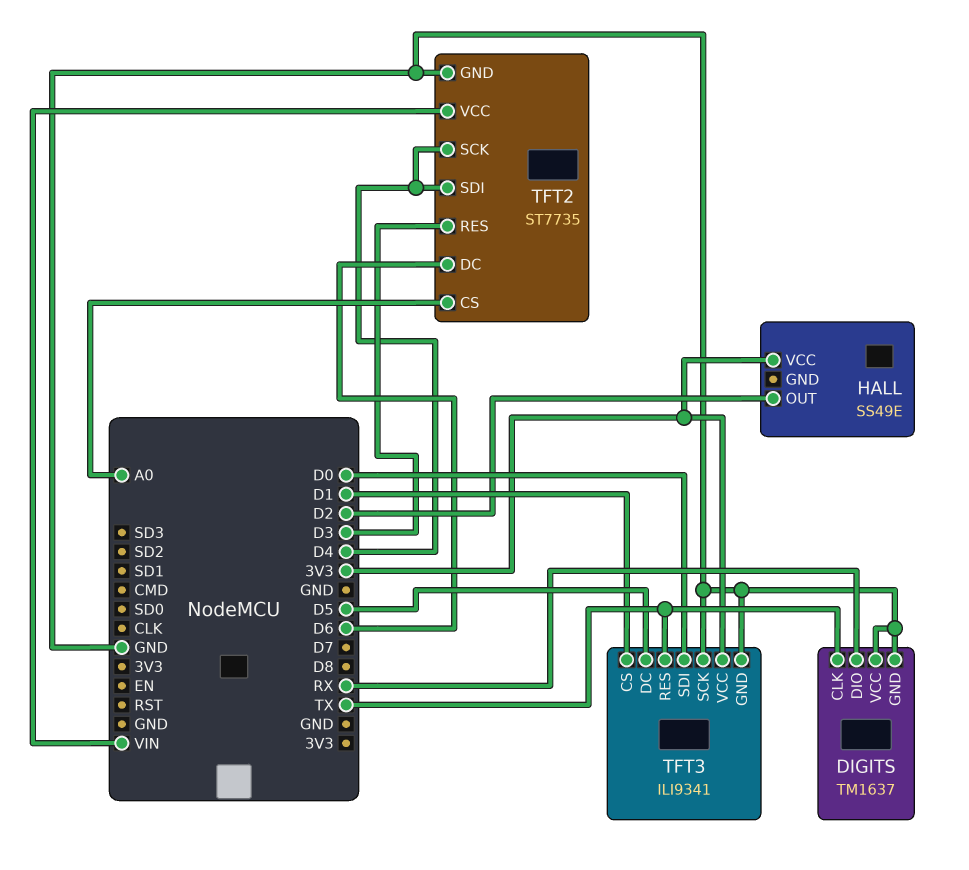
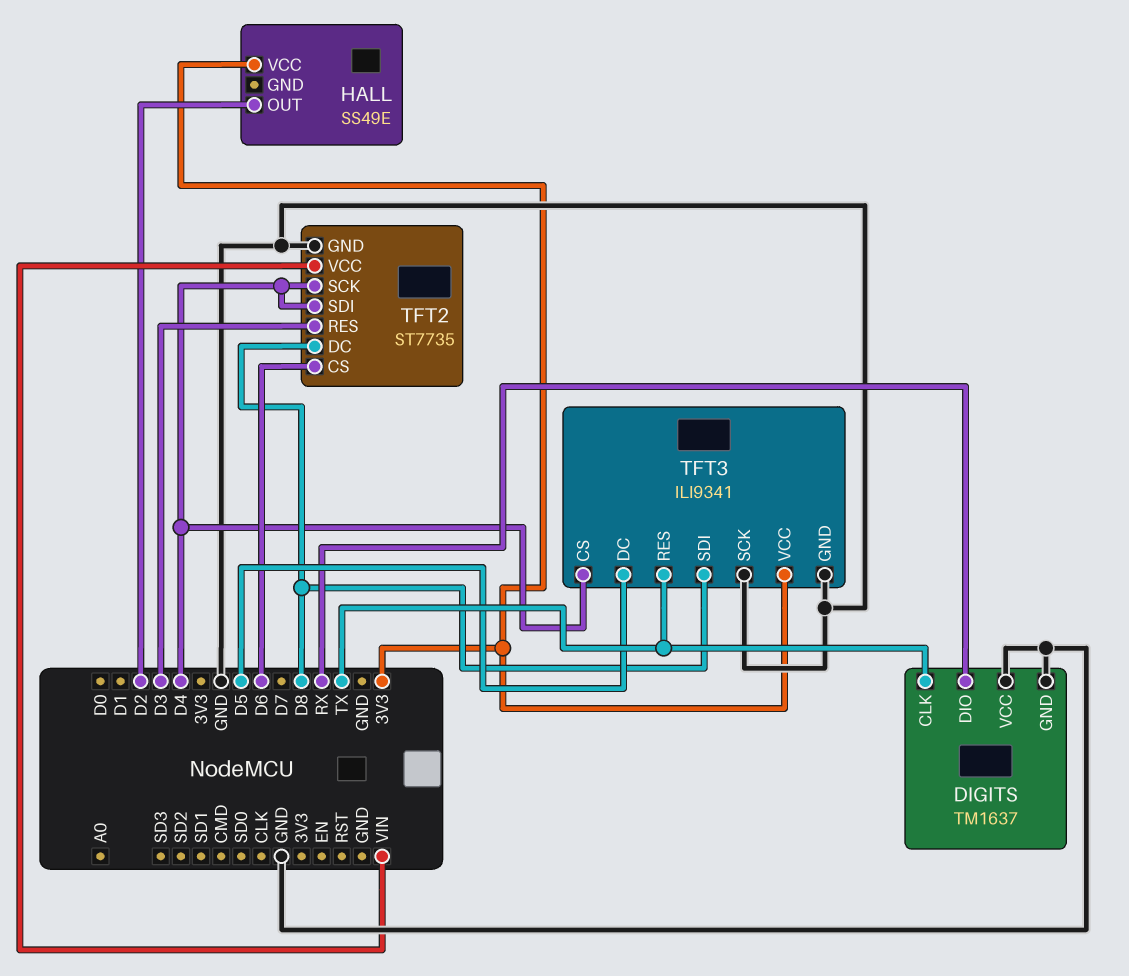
TFT2 pin CS: A0 -> D6
TFT2 pin DC: D6 -> D8
TFT3 pin CS: D1 -> D4
TFT3 pin SDI: D0 -> D8

